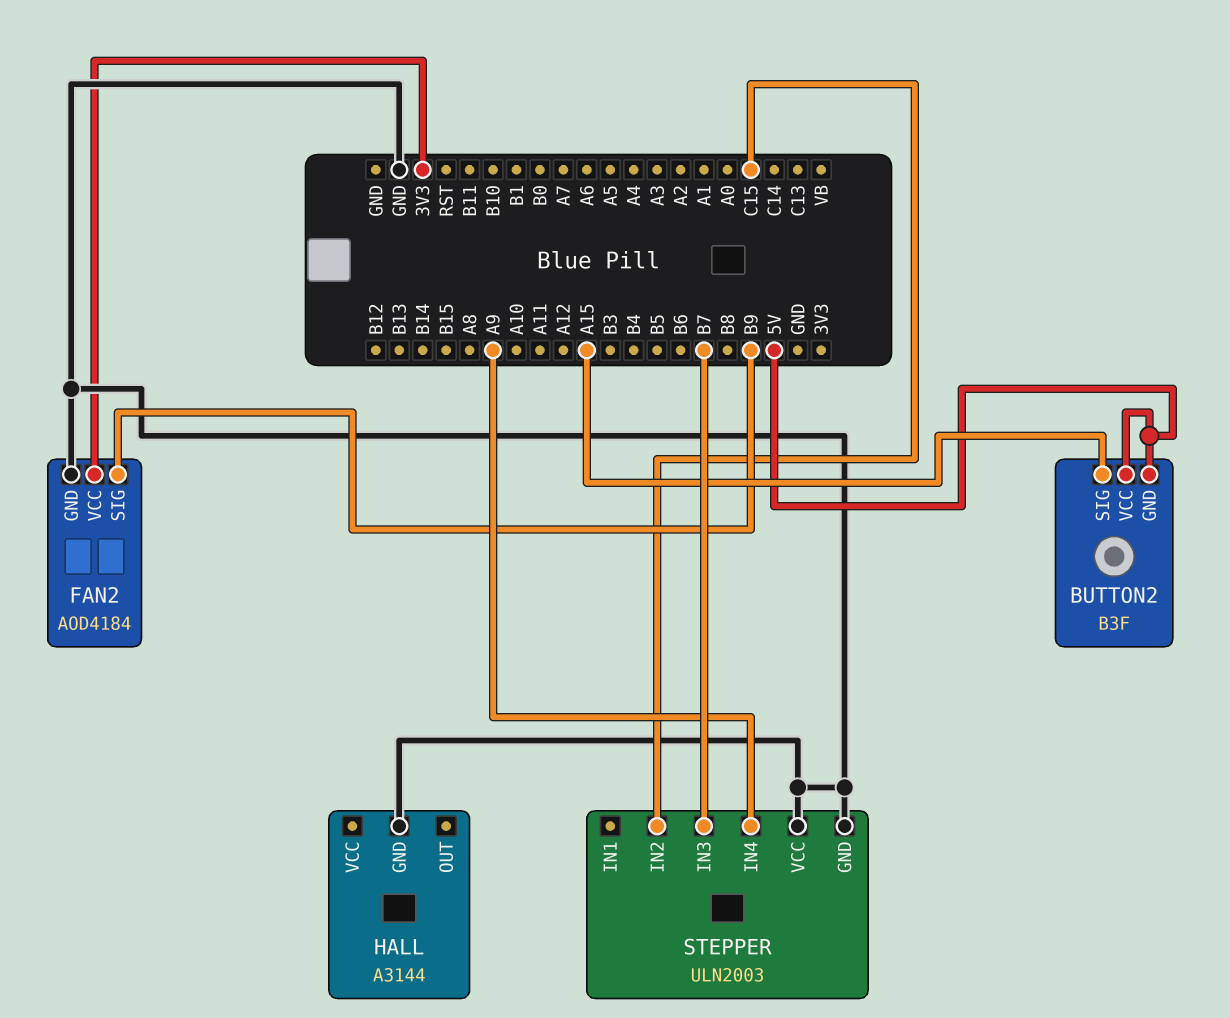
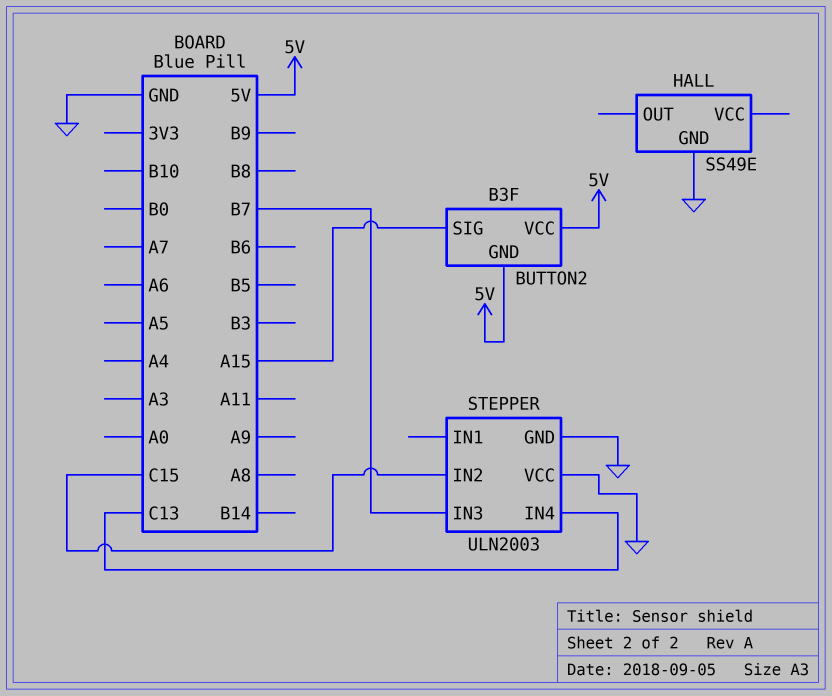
FAN2: AOD4184 -> none
FAN2 pin GND: GND -> none
FAN2 pin SIG: B9 -> none
FAN2 pin VCC: 3V3 -> none
HALL: A3144 -> SS49E
STEPPER pin IN4: A9 -> C13

